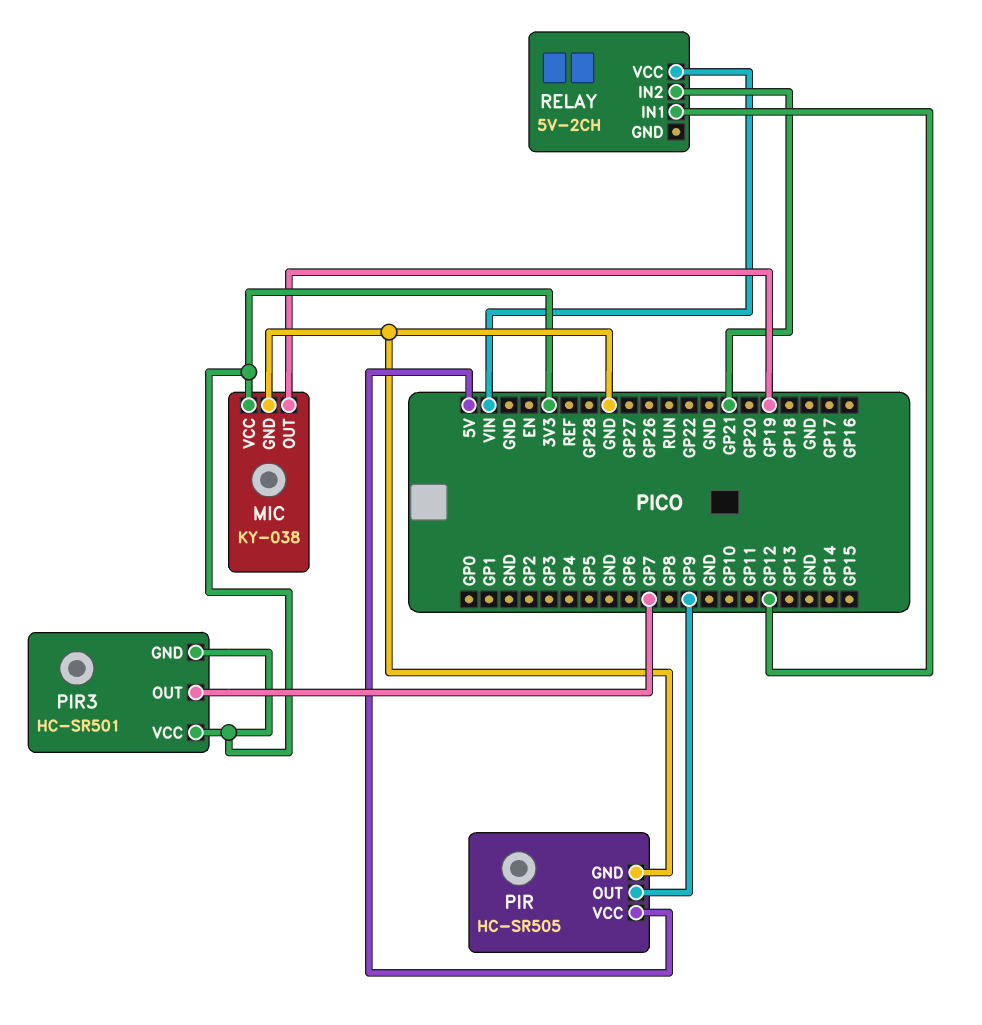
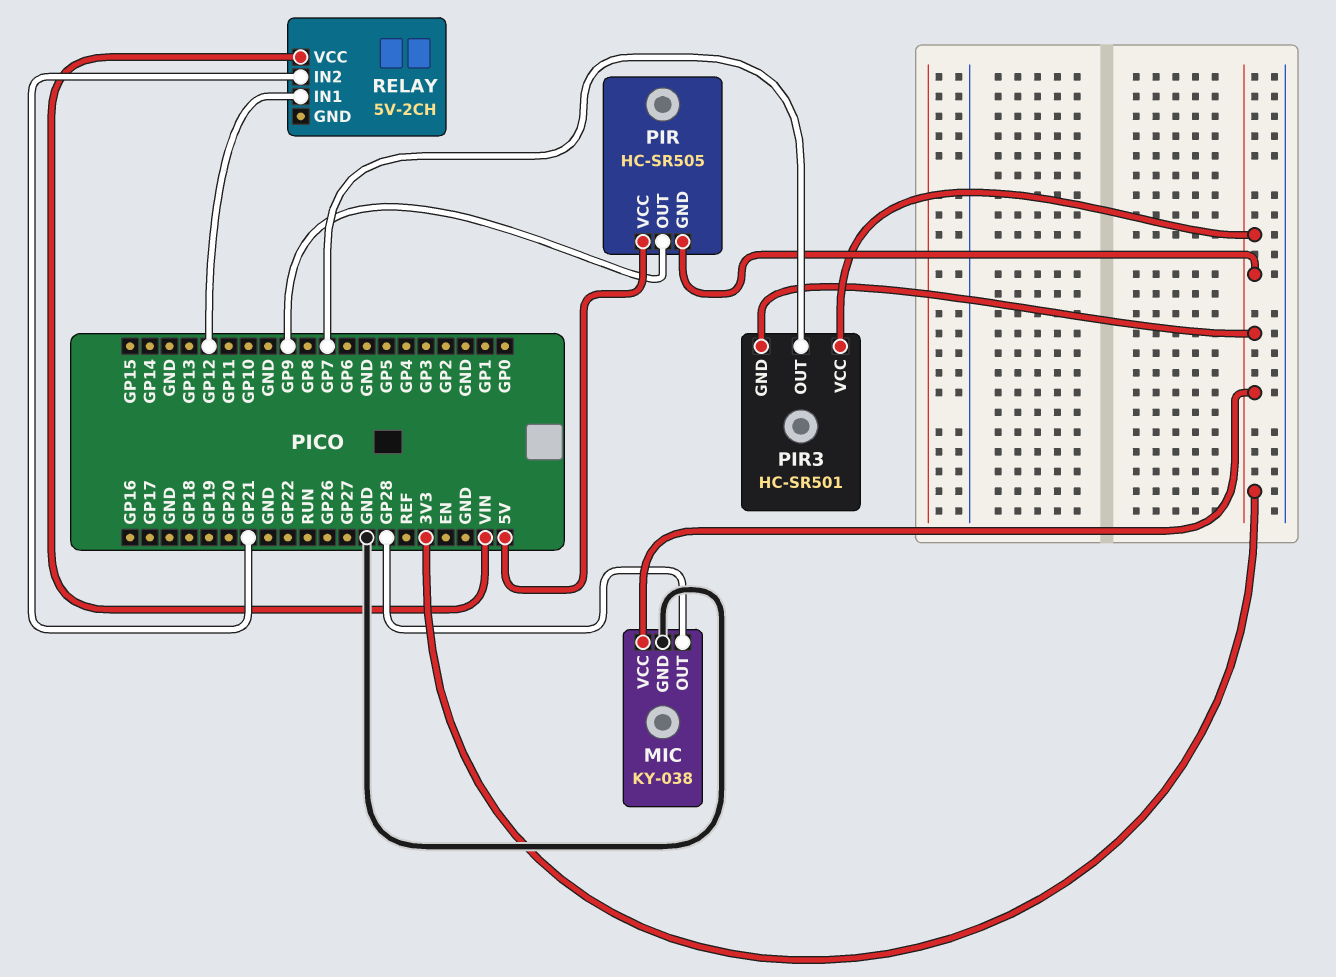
MIC pin OUT: GP19 -> GP28
PIR pin GND: GND -> 3V3

